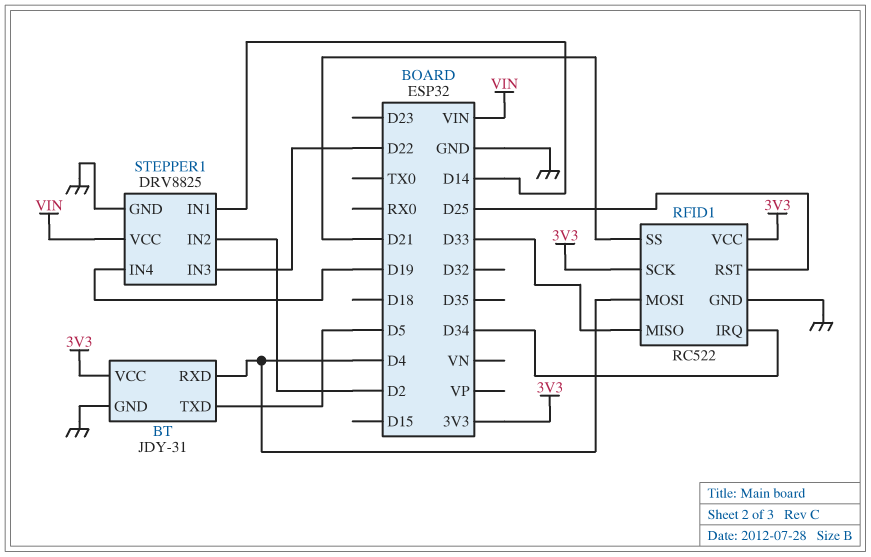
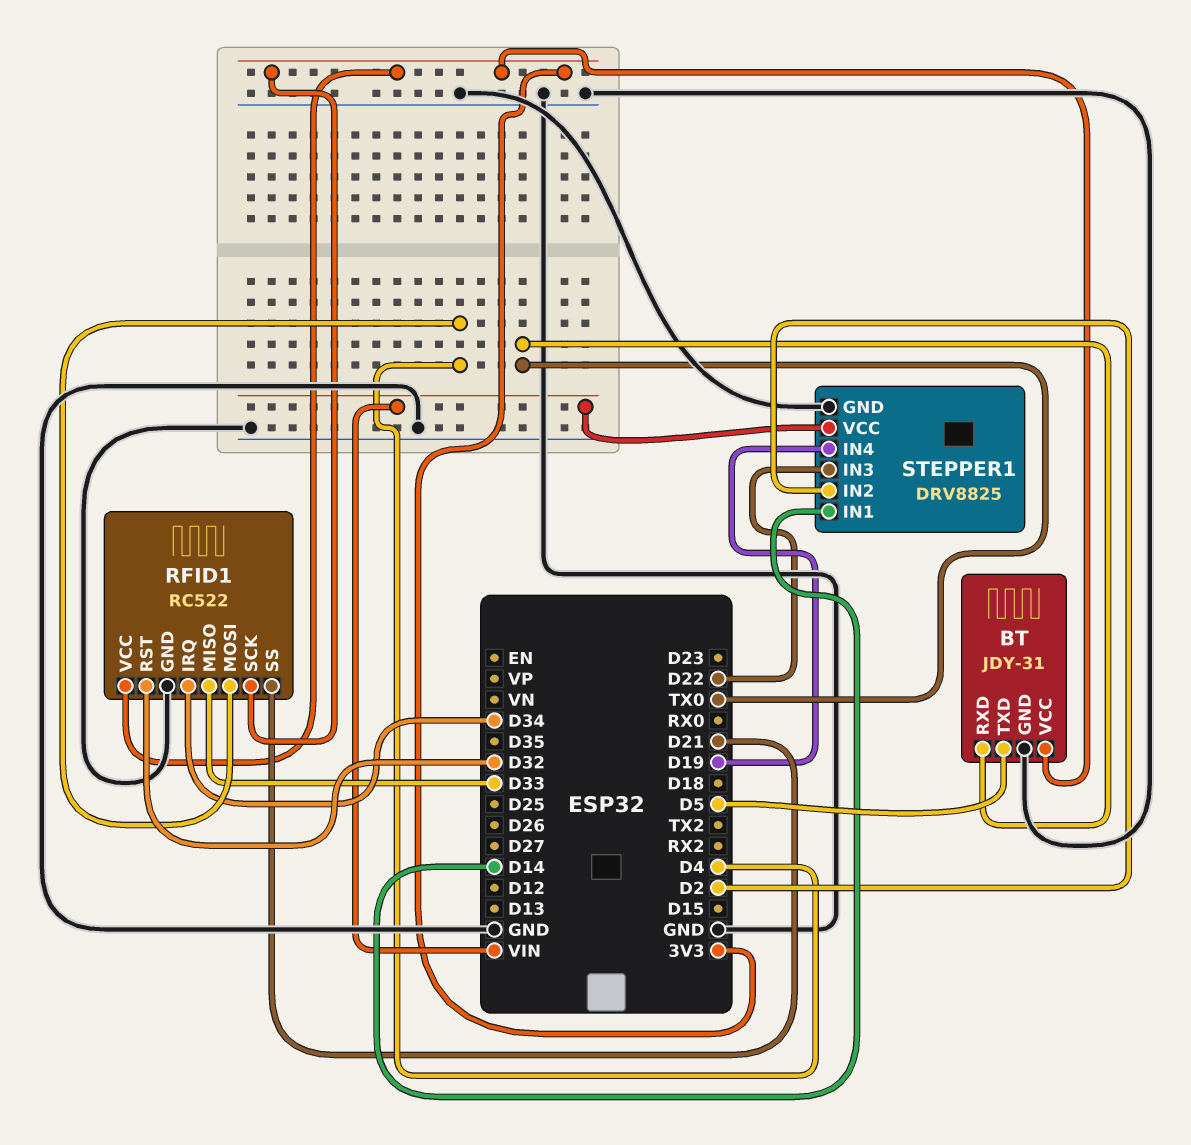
BT pin RXD: D4 -> TX0
RFID1 pin RST: D25 -> D32

